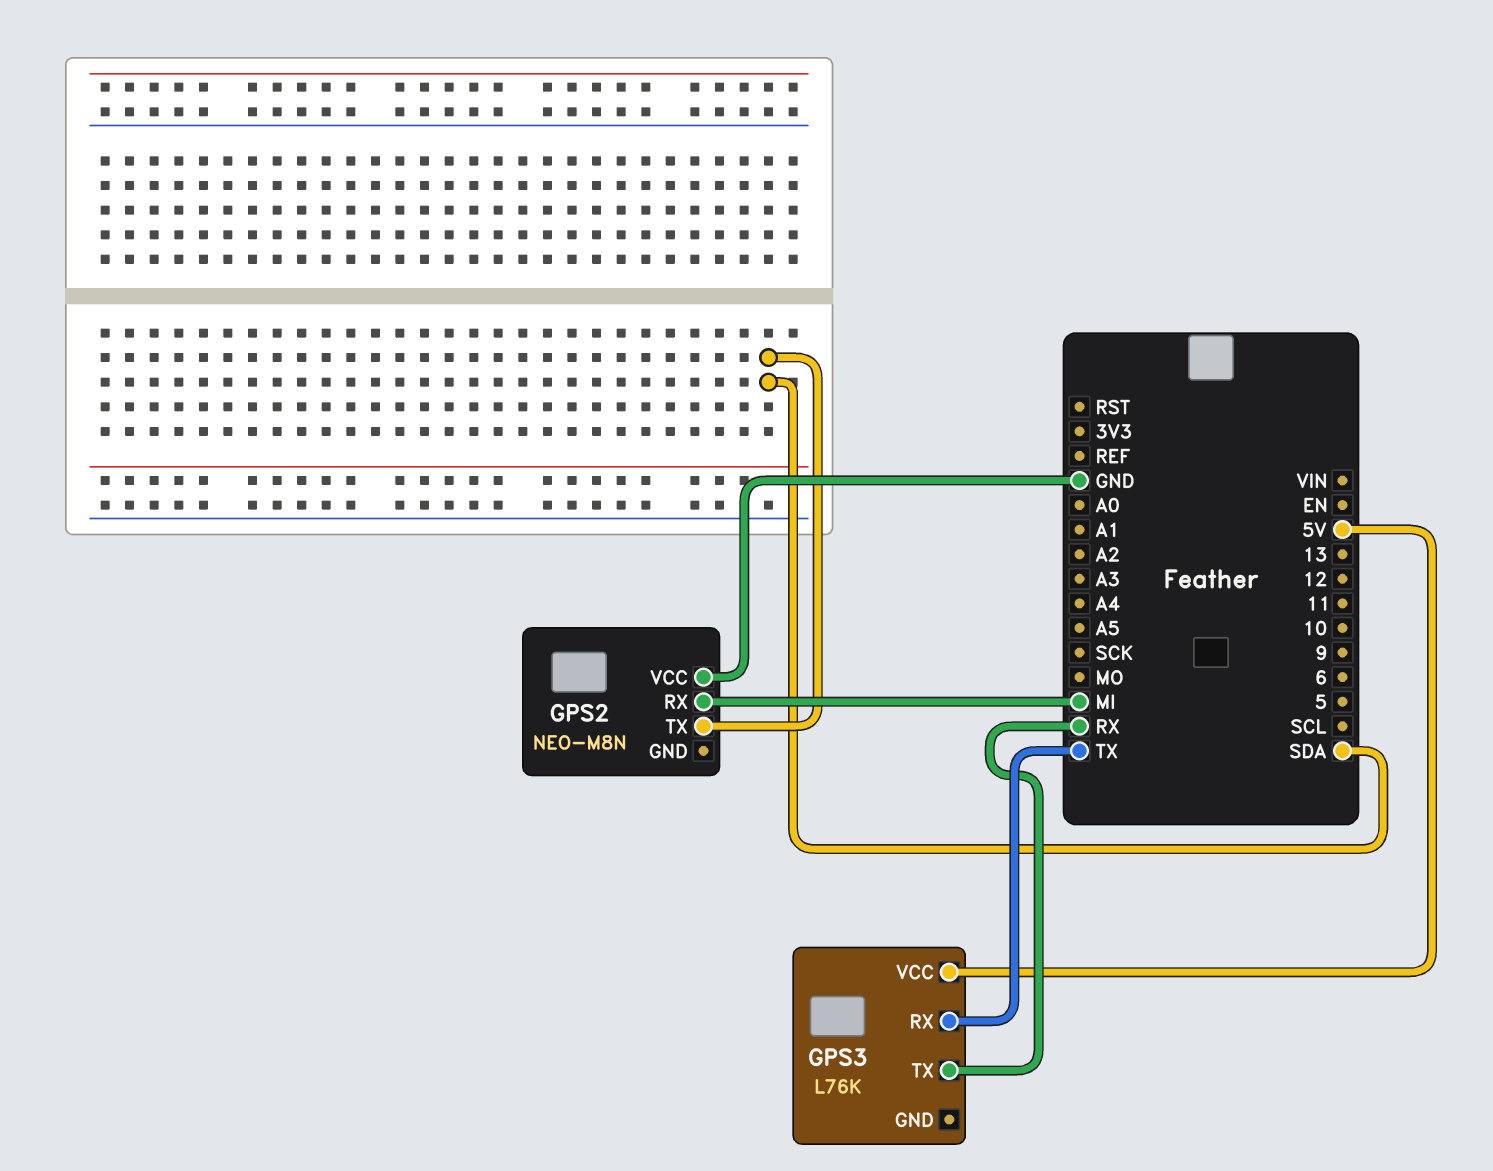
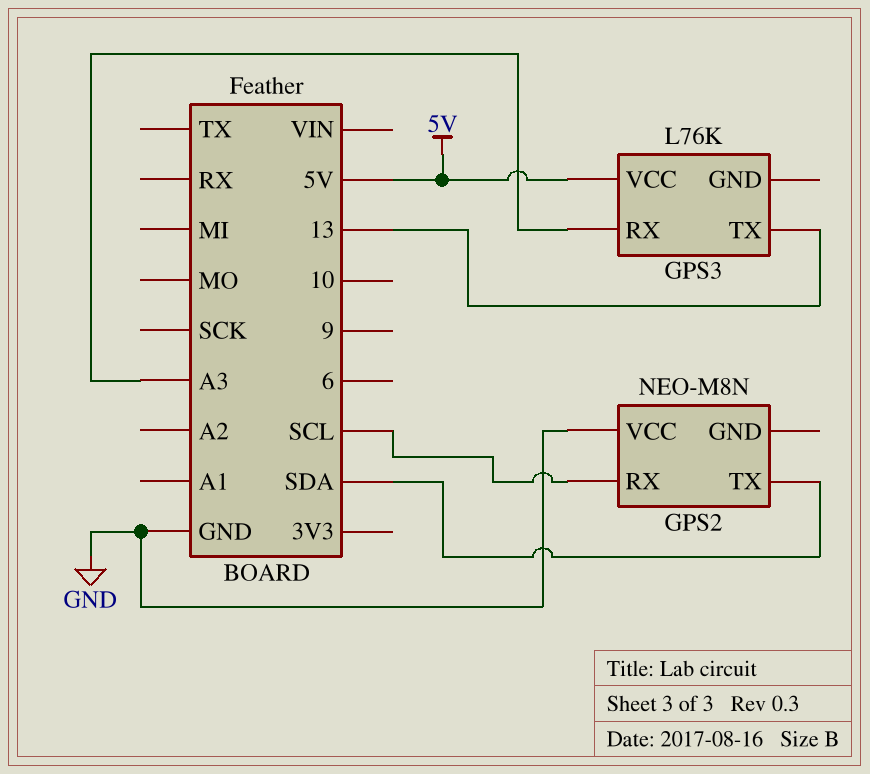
GPS2 pin RX: MI -> SCL
GPS3 pin RX: TX -> A3
GPS3 pin TX: RX -> 13

